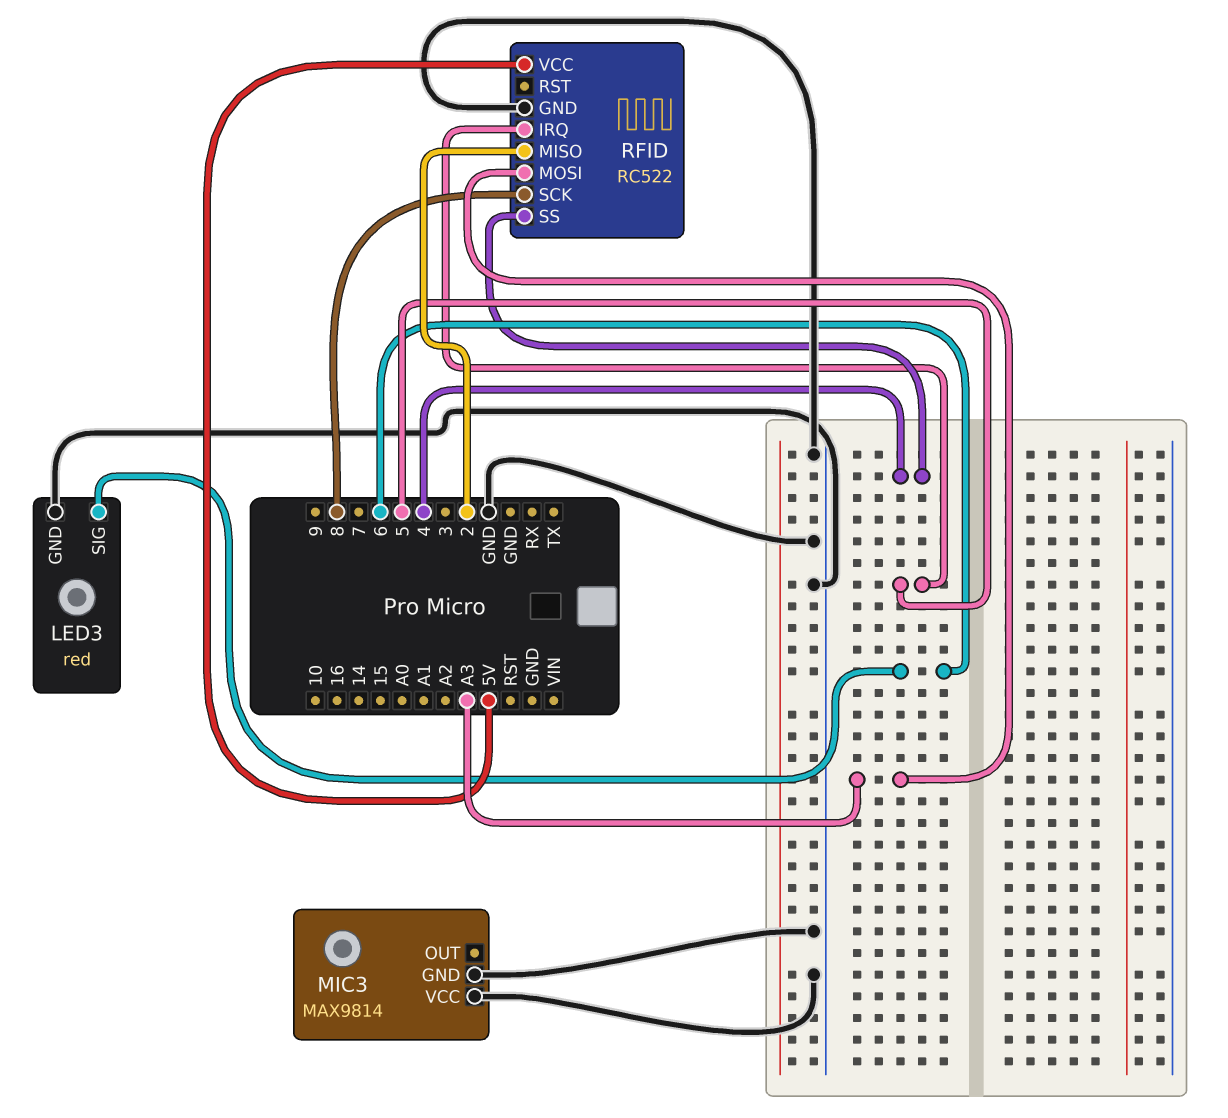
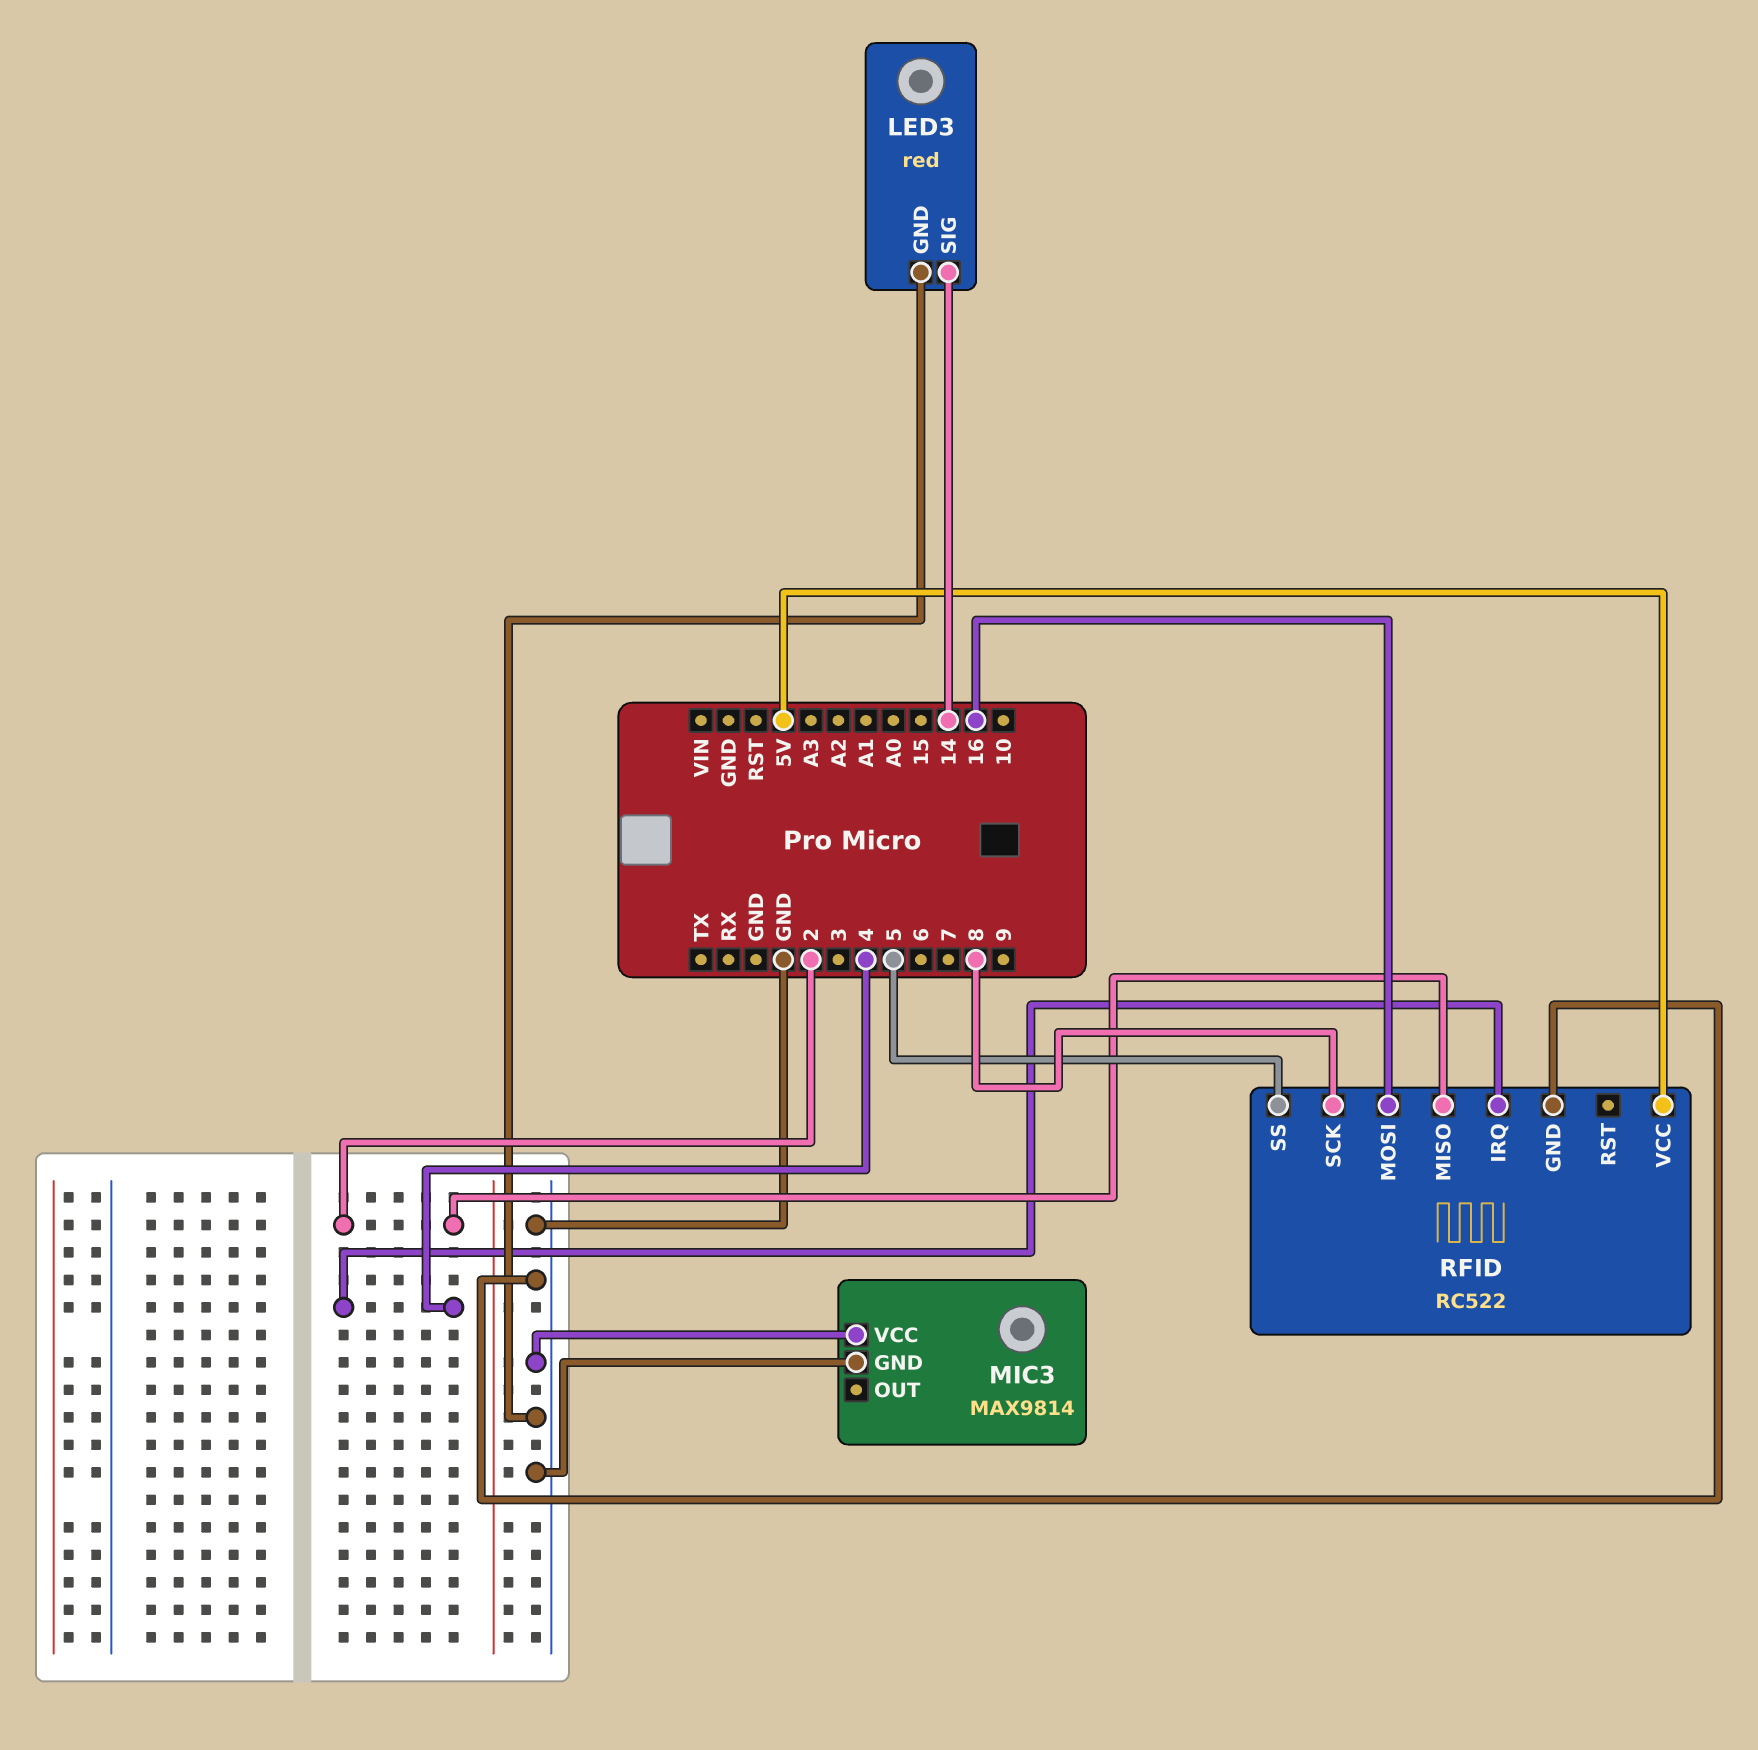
LED3 pin SIG: 6 -> 14
RFID pin IRQ: 5 -> 4
RFID pin MOSI: A3 -> 16
RFID pin SS: 4 -> 5

